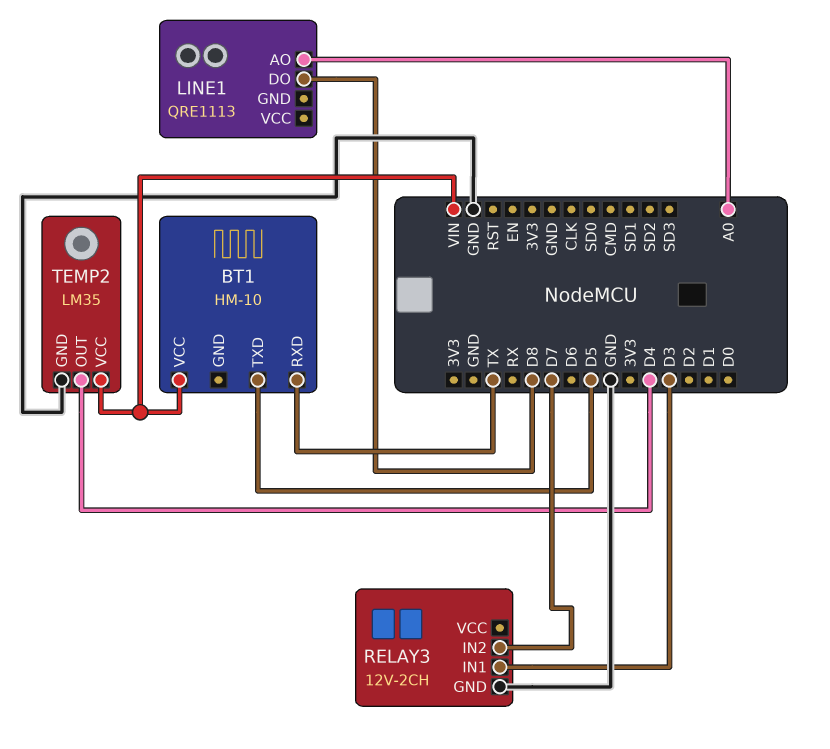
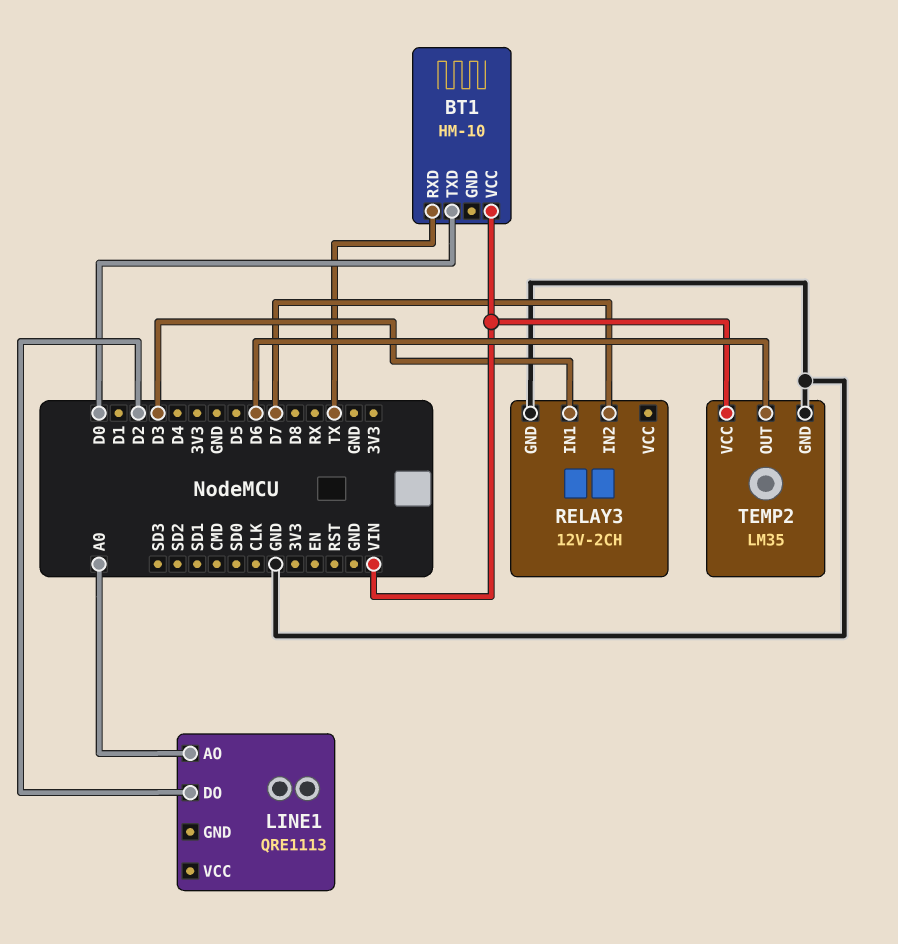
BT1 pin TXD: D5 -> D0
LINE1 pin DO: D8 -> D2
TEMP2 pin OUT: D4 -> D6

